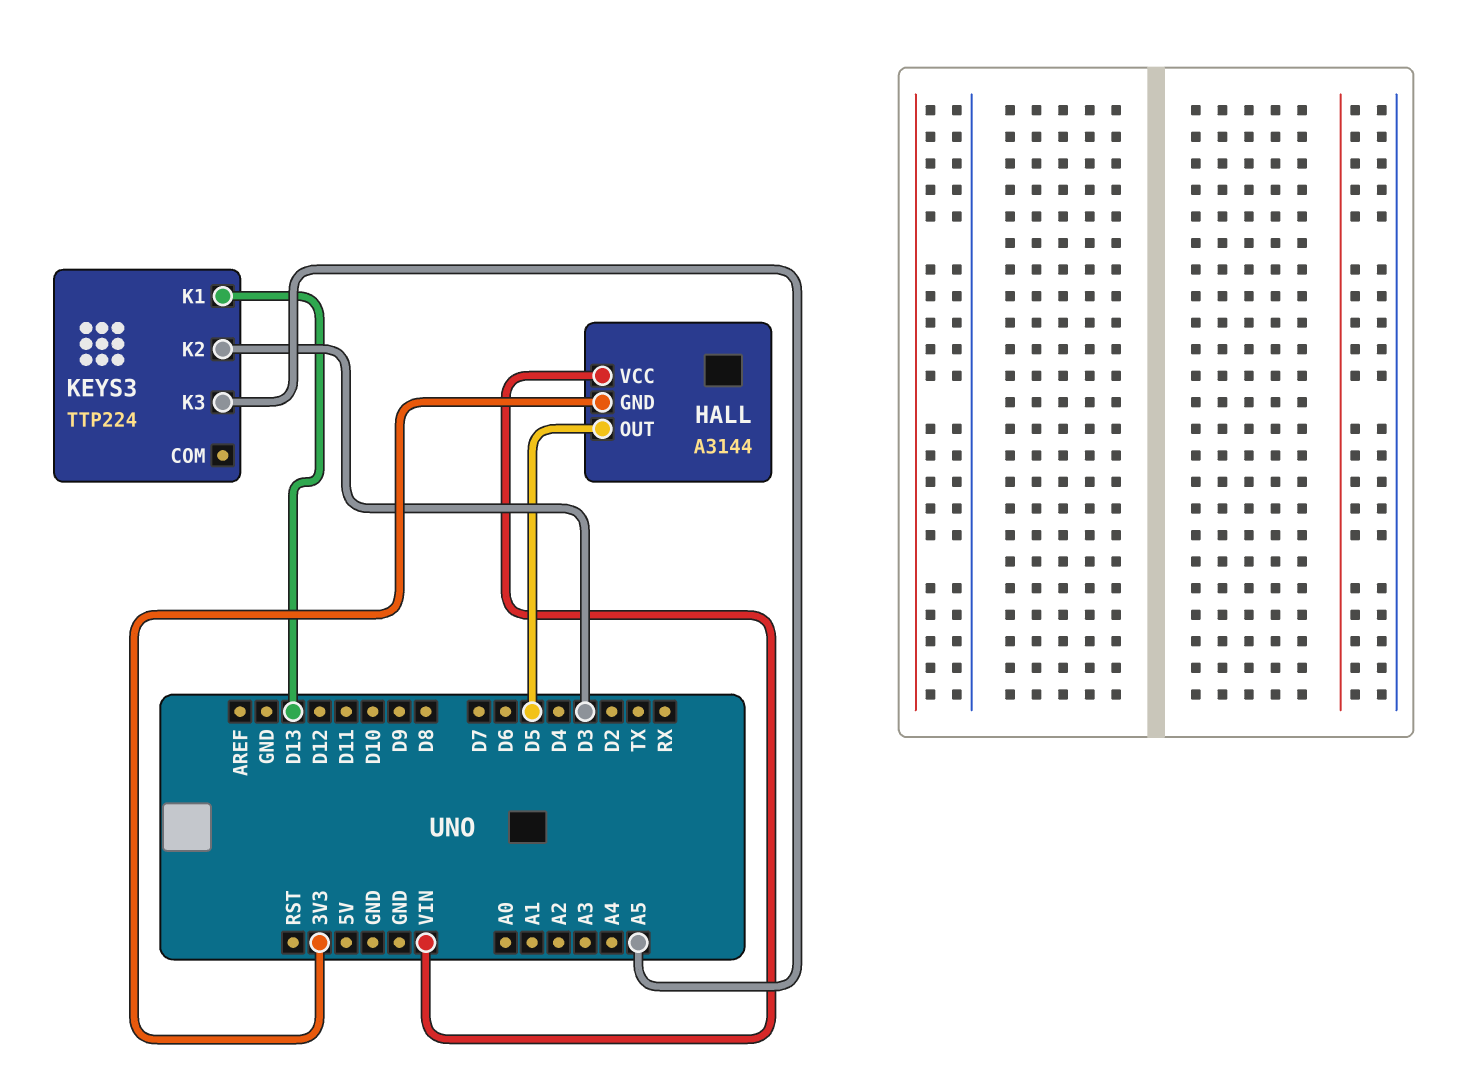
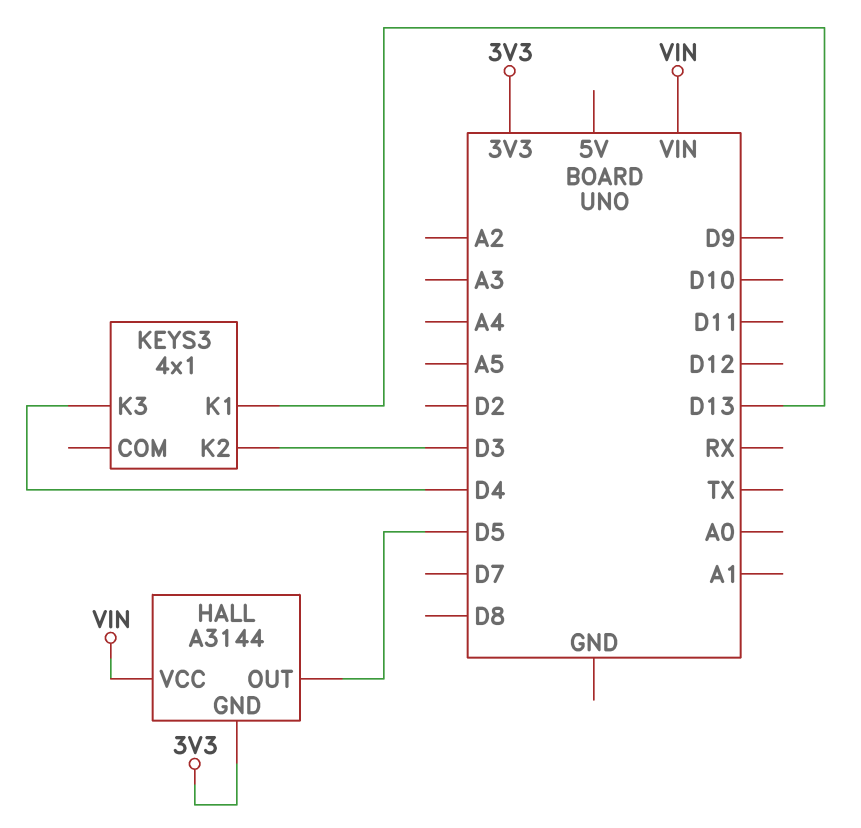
KEYS3: TTP224 -> 4x1
KEYS3 pin K3: A5 -> D4

